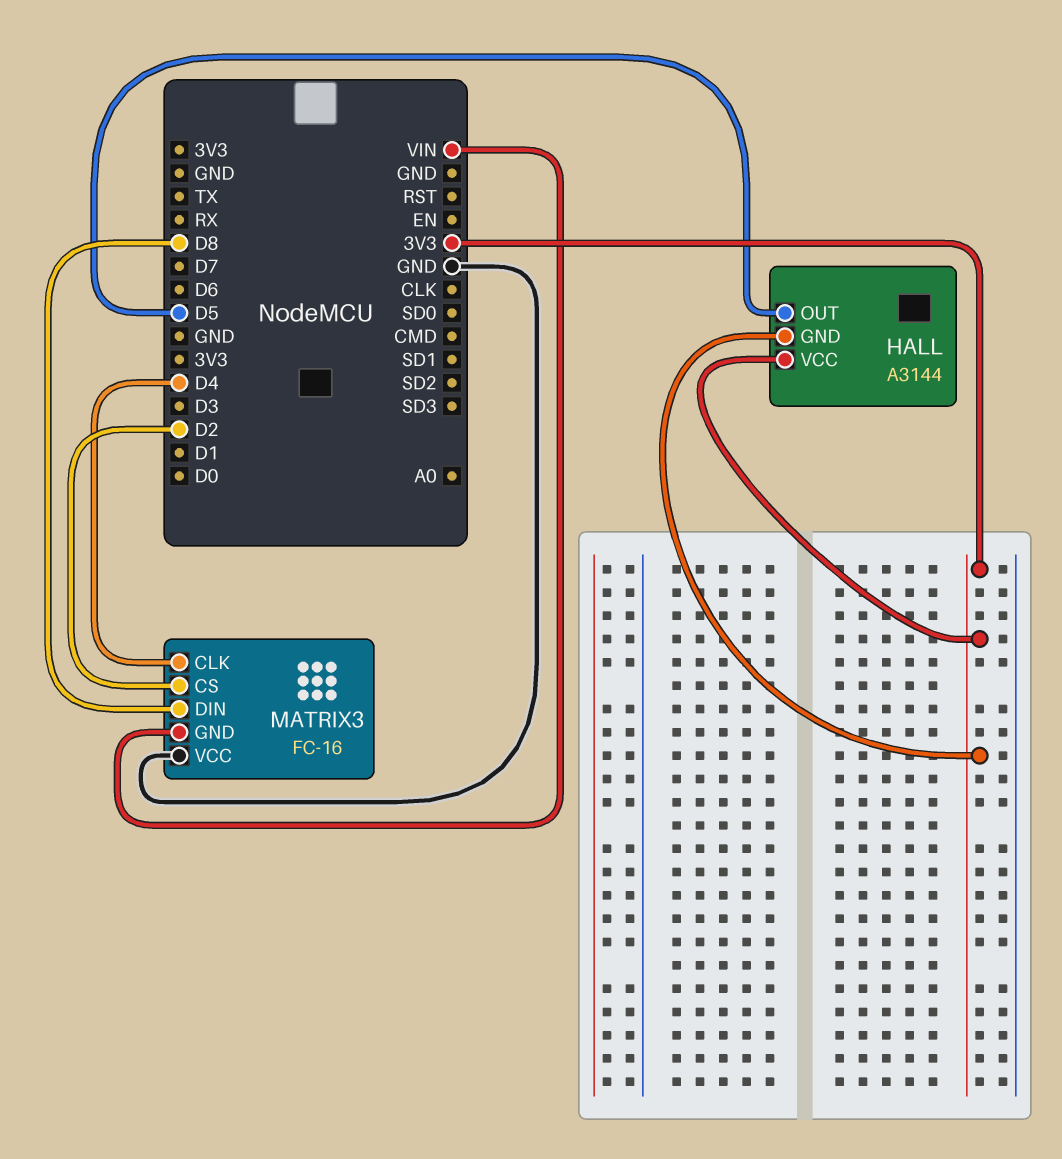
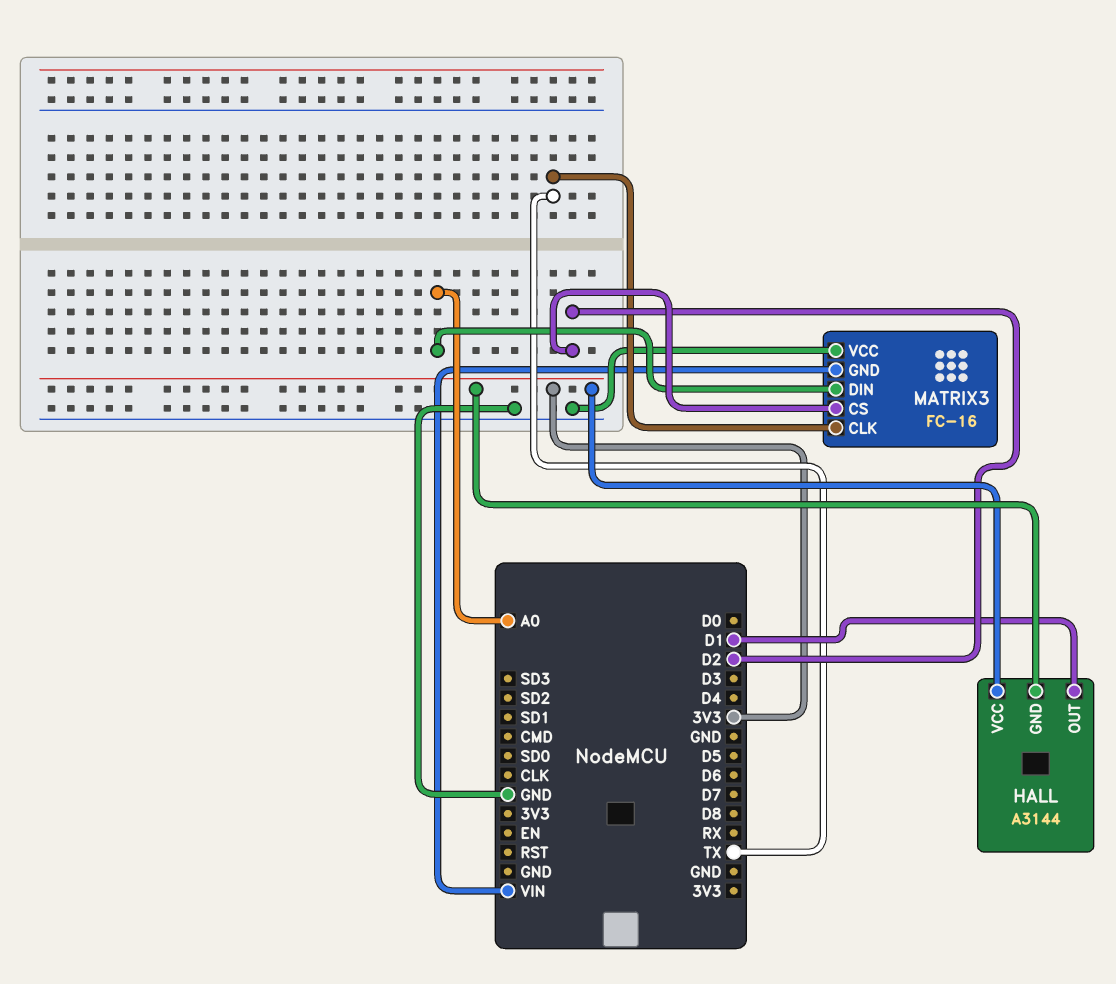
HALL pin OUT: D5 -> D1
MATRIX3 pin CLK: D4 -> TX
MATRIX3 pin DIN: D8 -> A0

